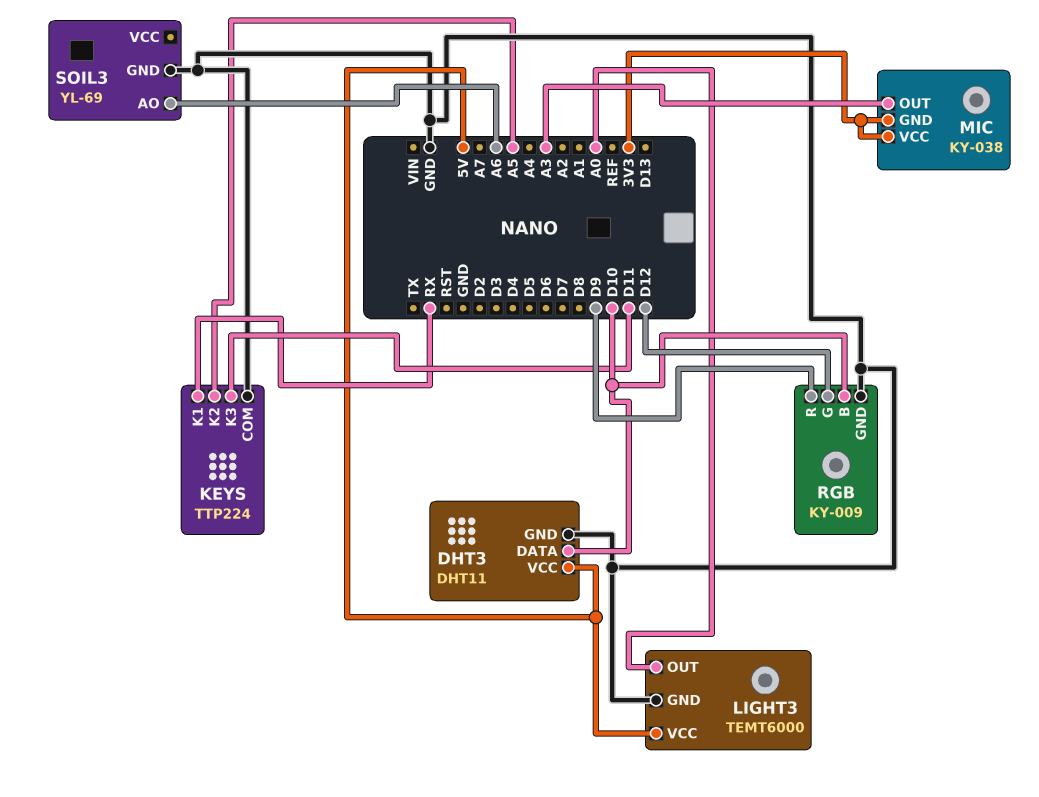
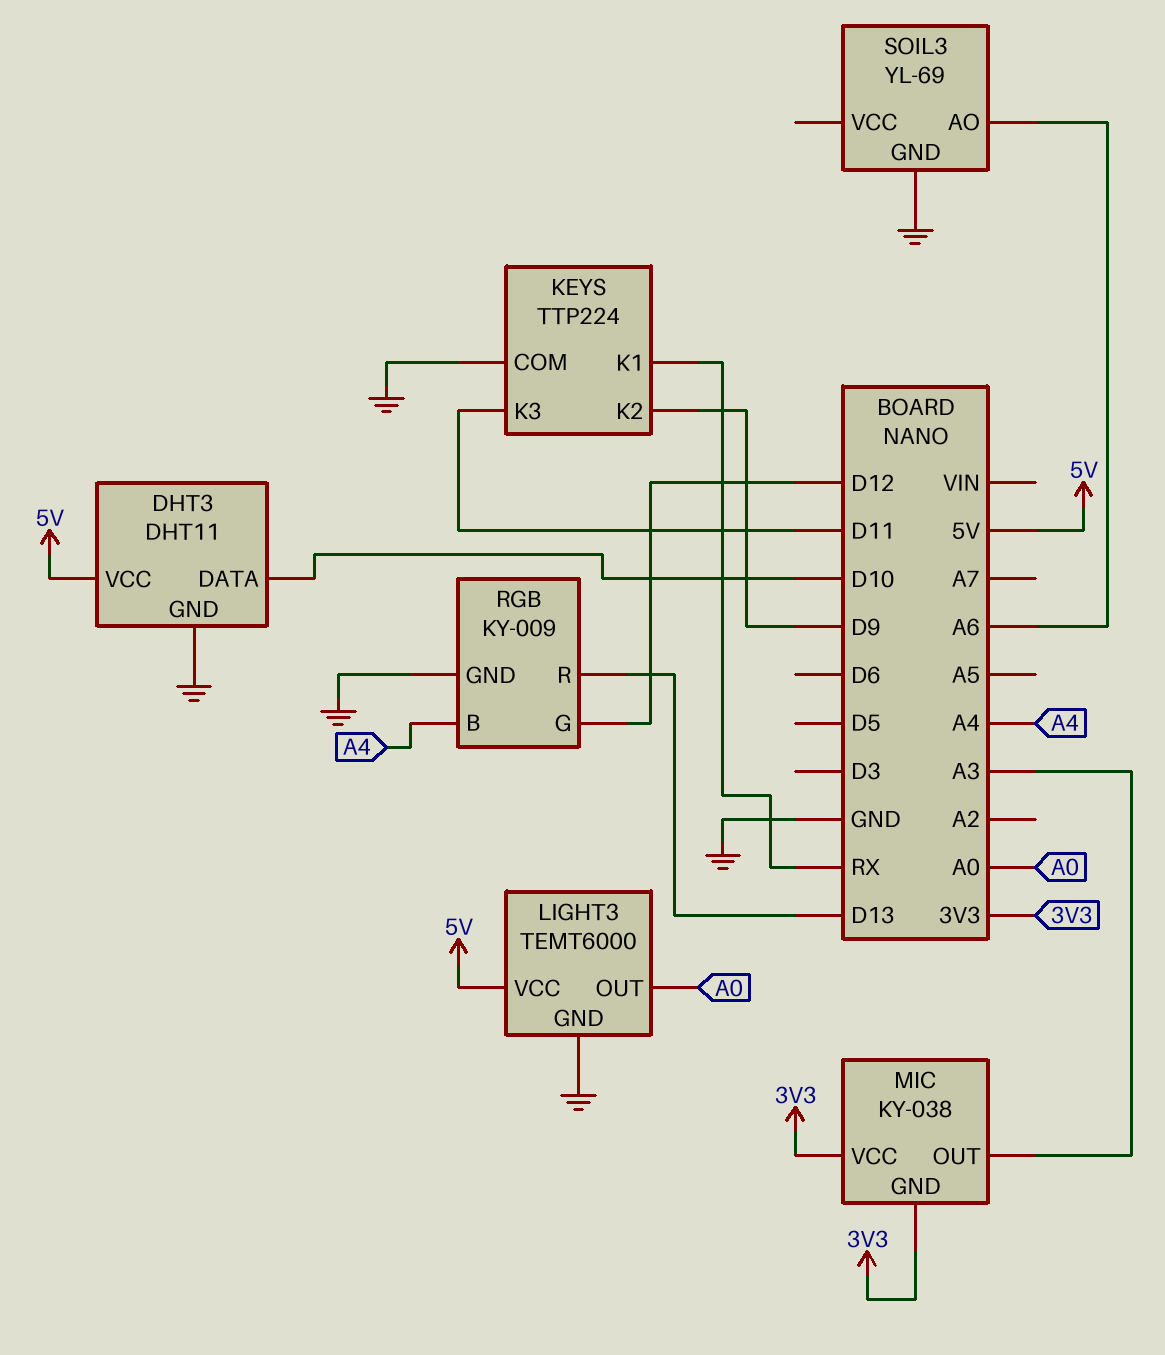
KEYS pin K2: A5 -> D9
RGB pin B: D10 -> A4
RGB pin R: D9 -> D13

